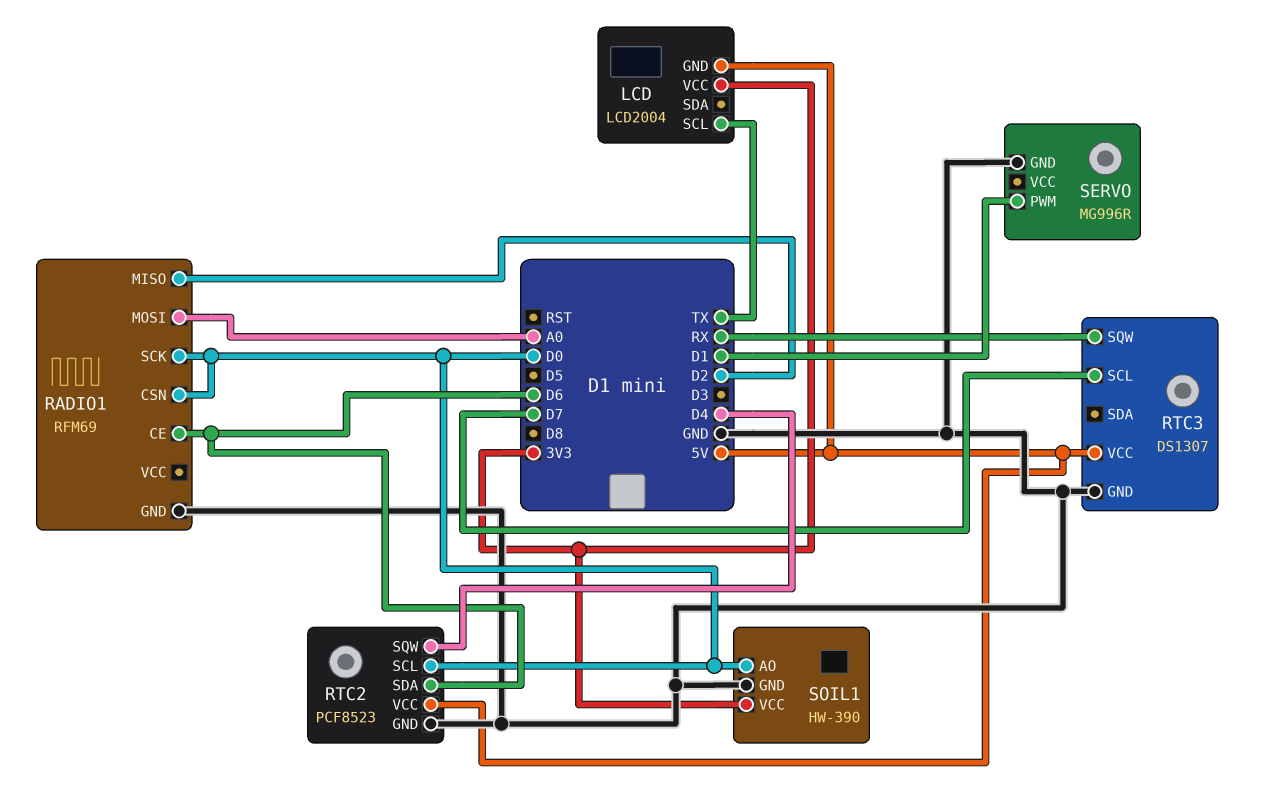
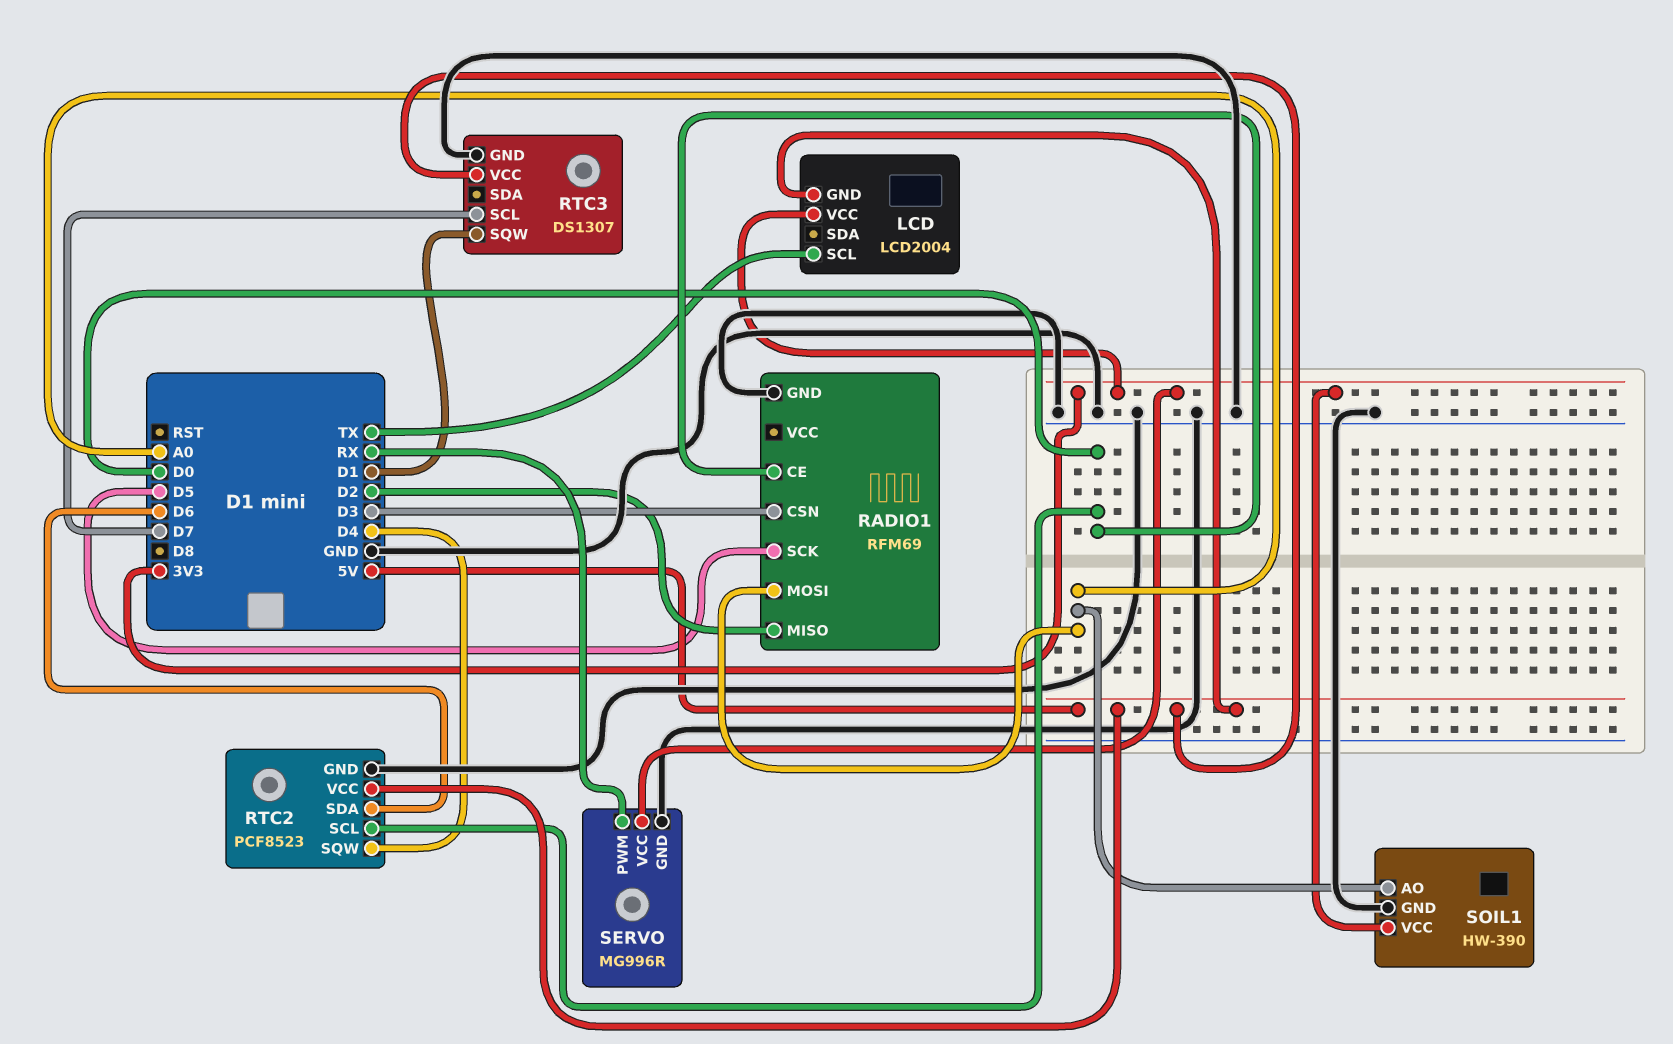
RADIO1 pin CE: D6 -> D0
RADIO1 pin CSN: D0 -> D3
RADIO1 pin SCK: D0 -> D5
RTC3 pin SQW: RX -> D1
SERVO pin PWM: D1 -> RX
SERVO pin VCC: none -> 3V3
SOIL1 pin AO: D0 -> A0

